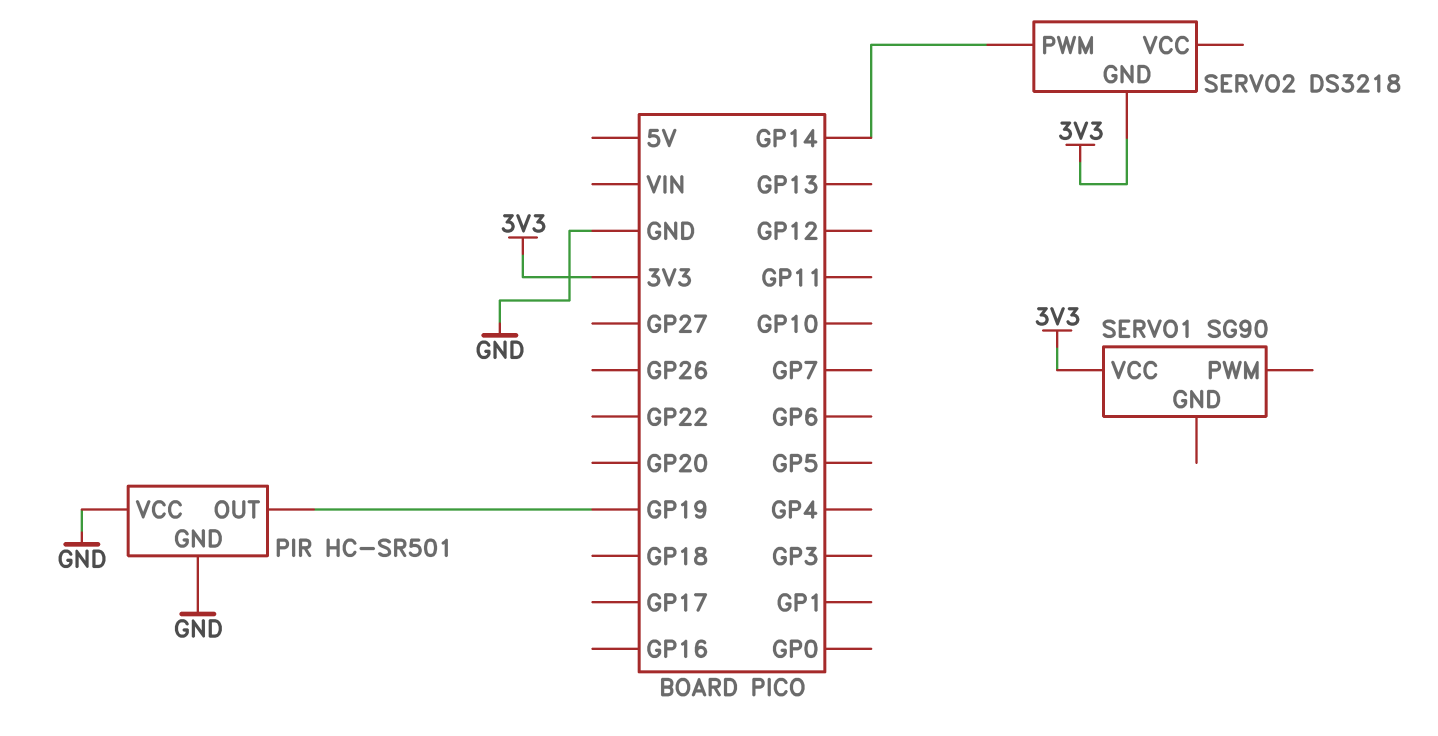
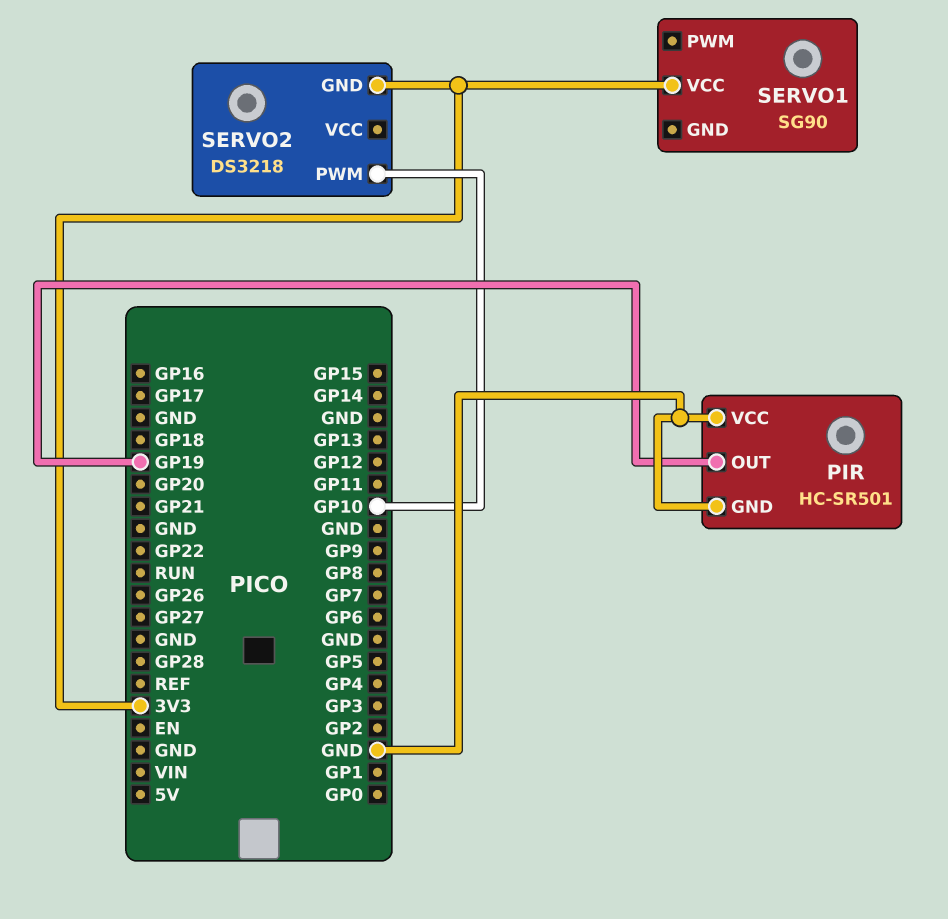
SERVO2 pin PWM: GP14 -> GP10

